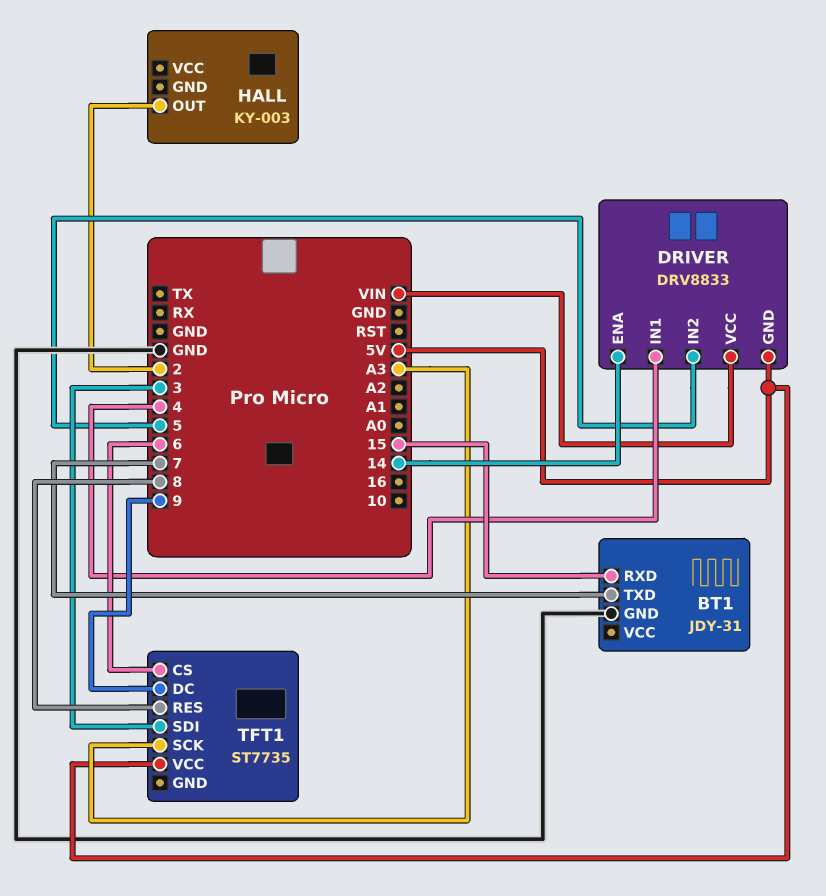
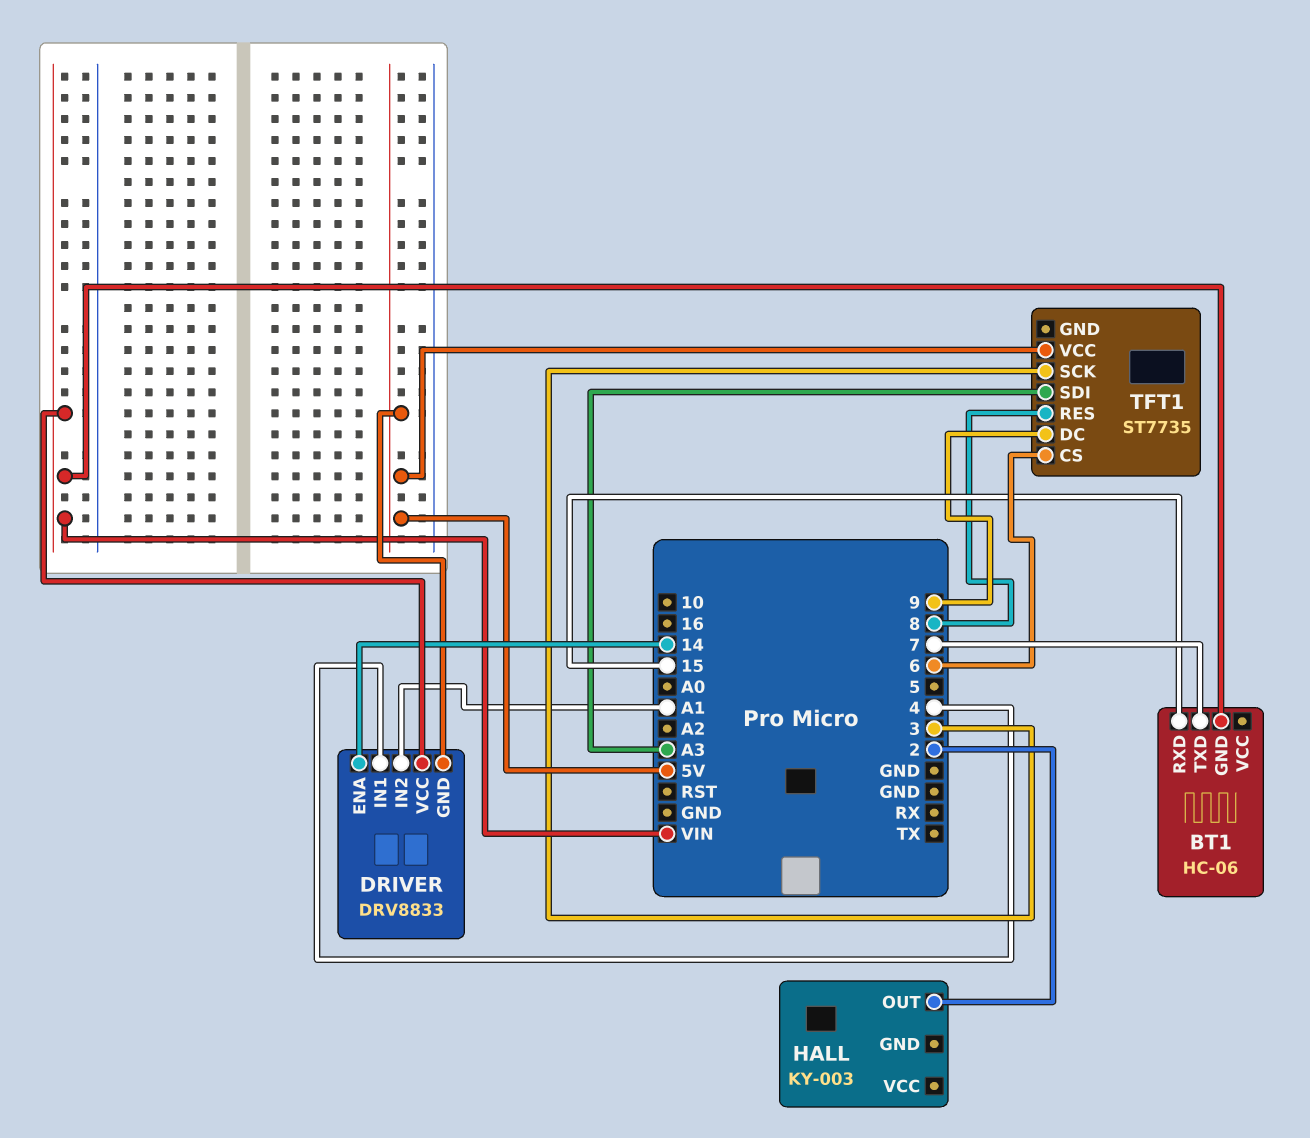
BT1: JDY-31 -> HC-06
BT1 pin GND: GND -> VIN
DRIVER pin IN2: 5 -> A1
TFT1 pin SCK: A3 -> 3
TFT1 pin SDI: 3 -> A3

